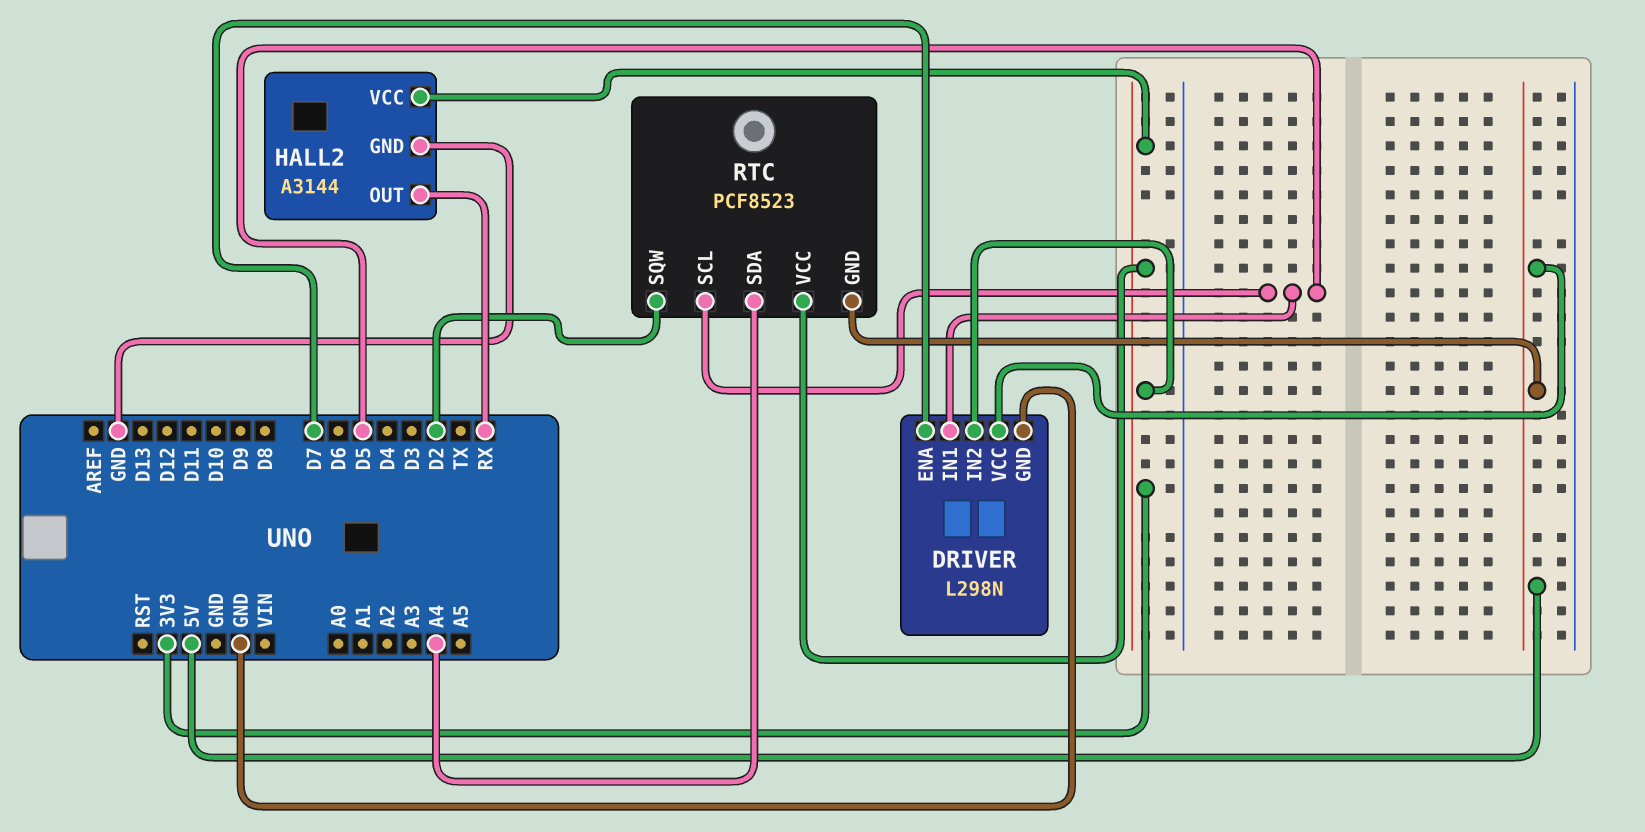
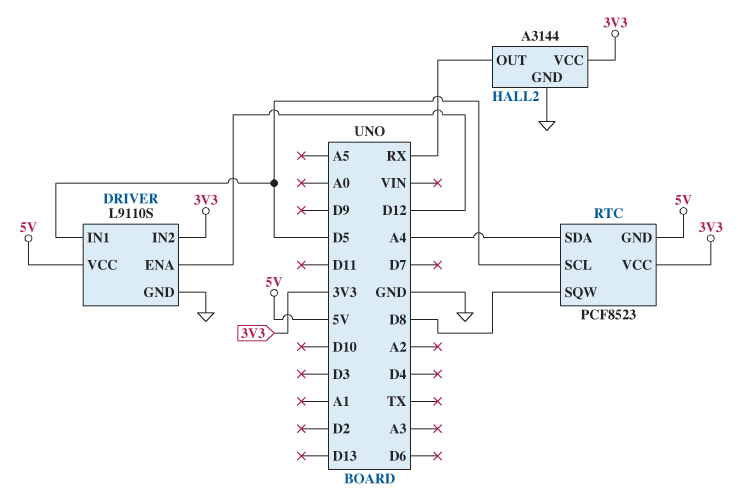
DRIVER: L298N -> L9110S
DRIVER pin ENA: D7 -> D12
RTC pin SQW: D2 -> D8

